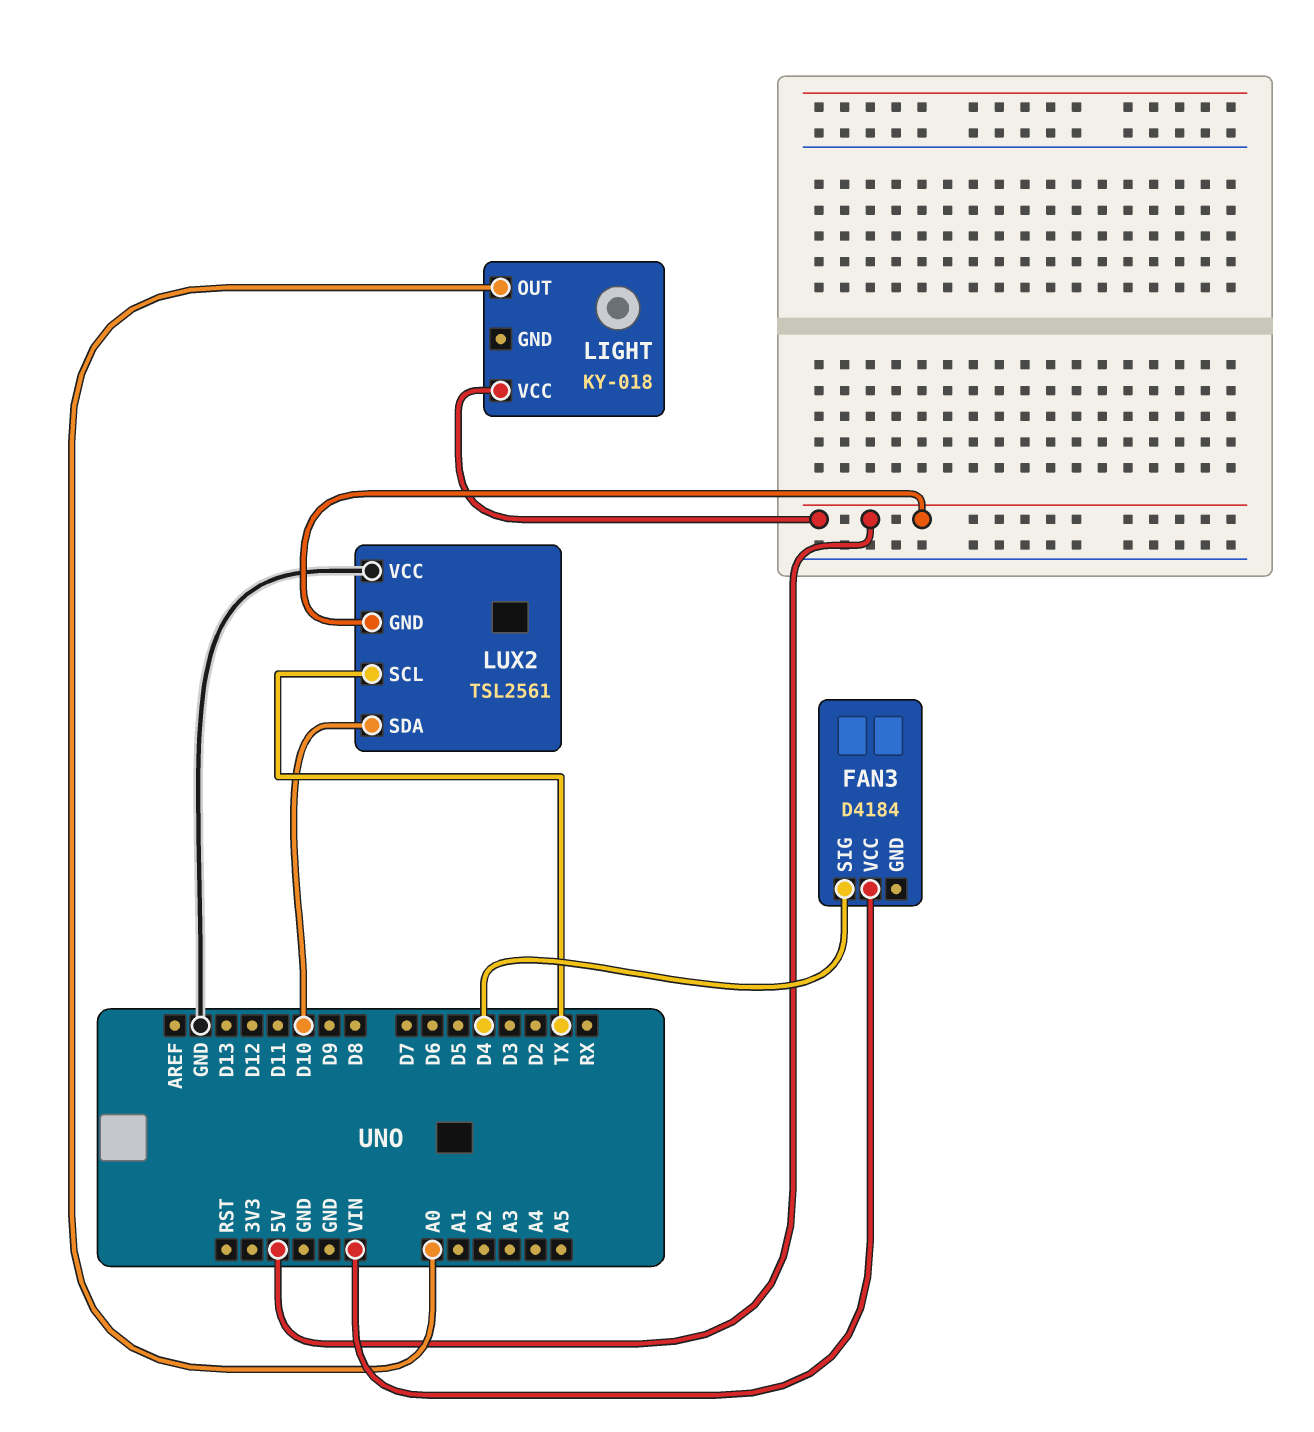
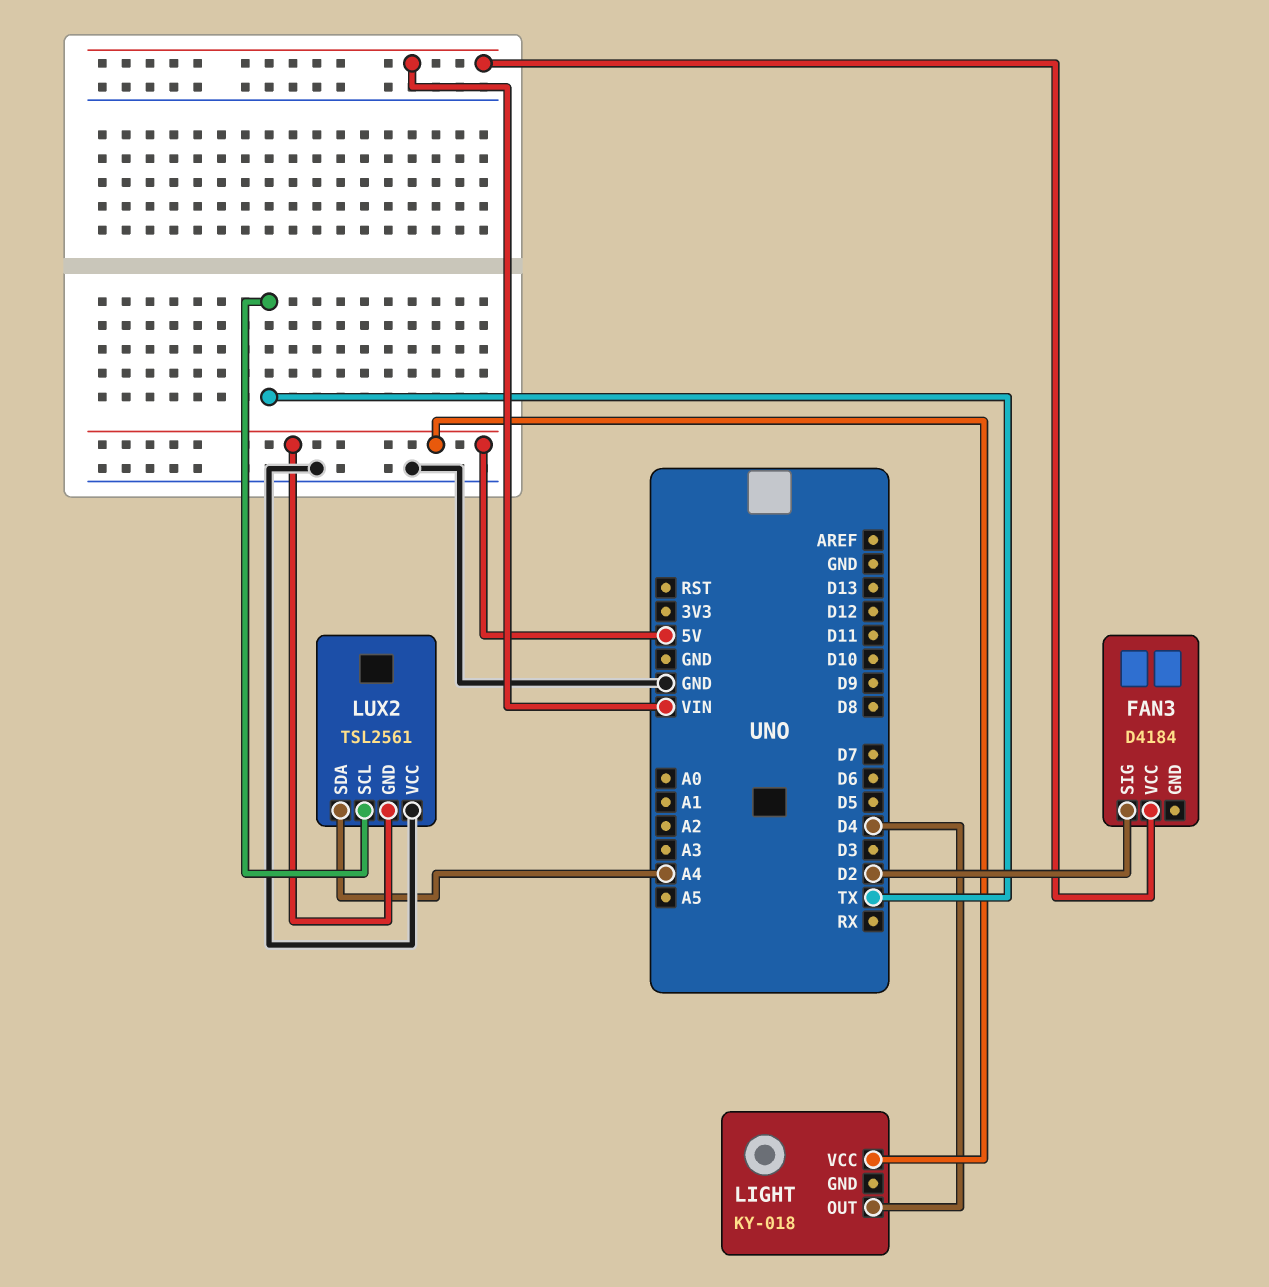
FAN3 pin SIG: D4 -> D2
LIGHT pin OUT: A0 -> D4
LUX2 pin SDA: D10 -> A4

